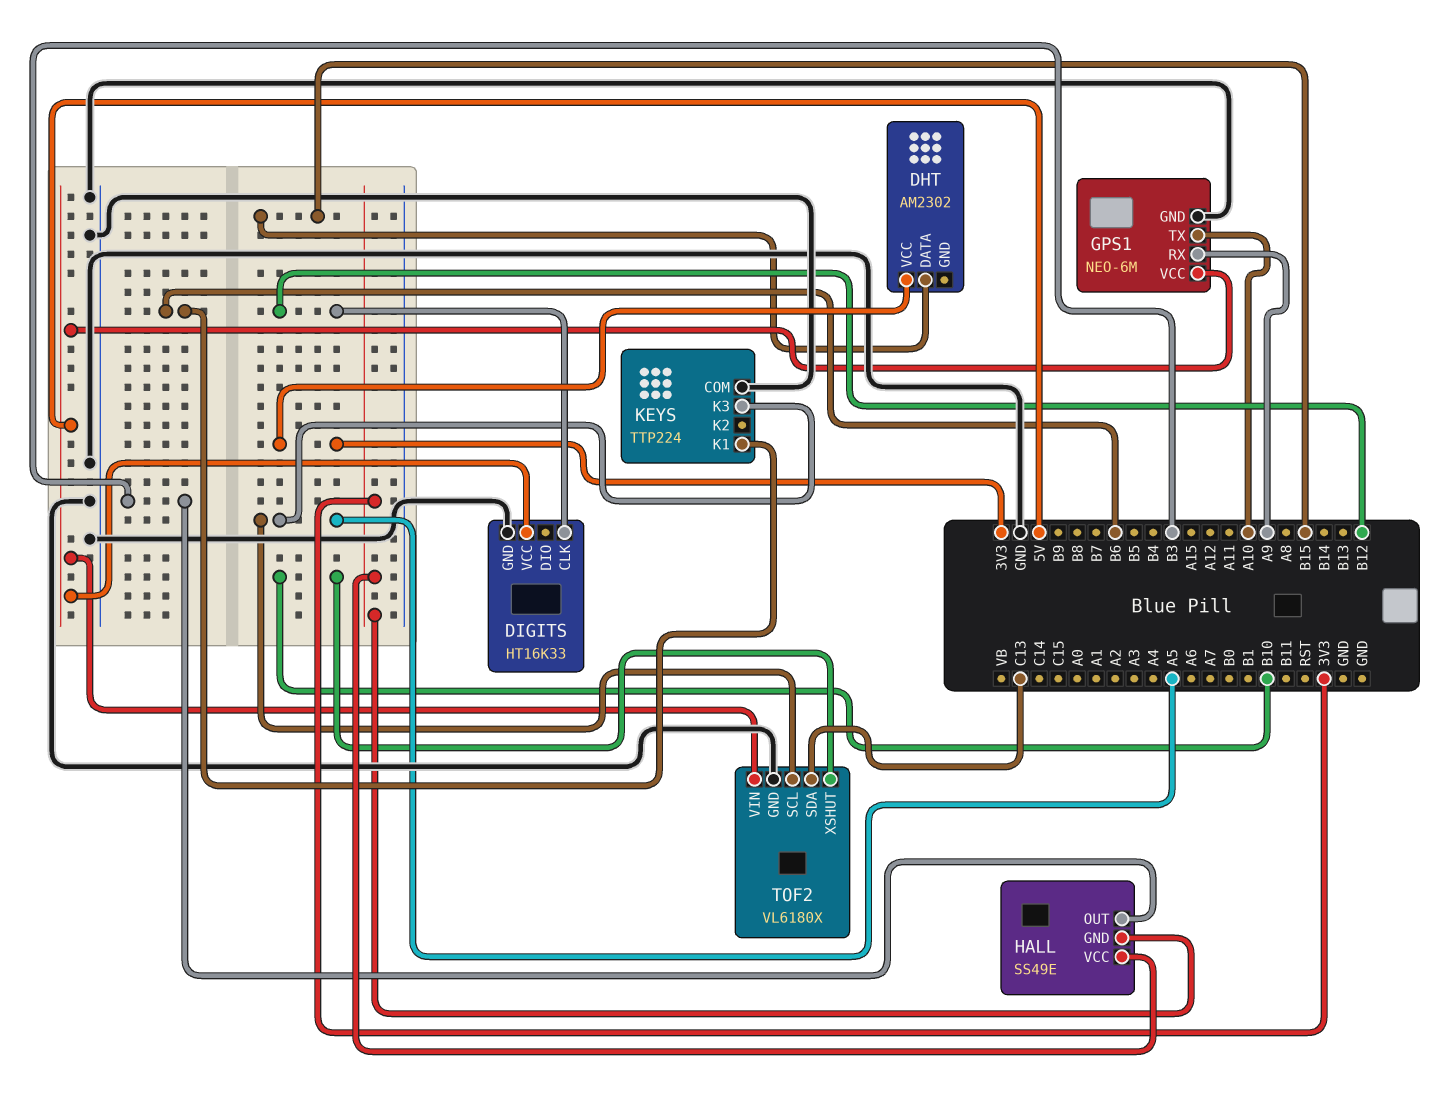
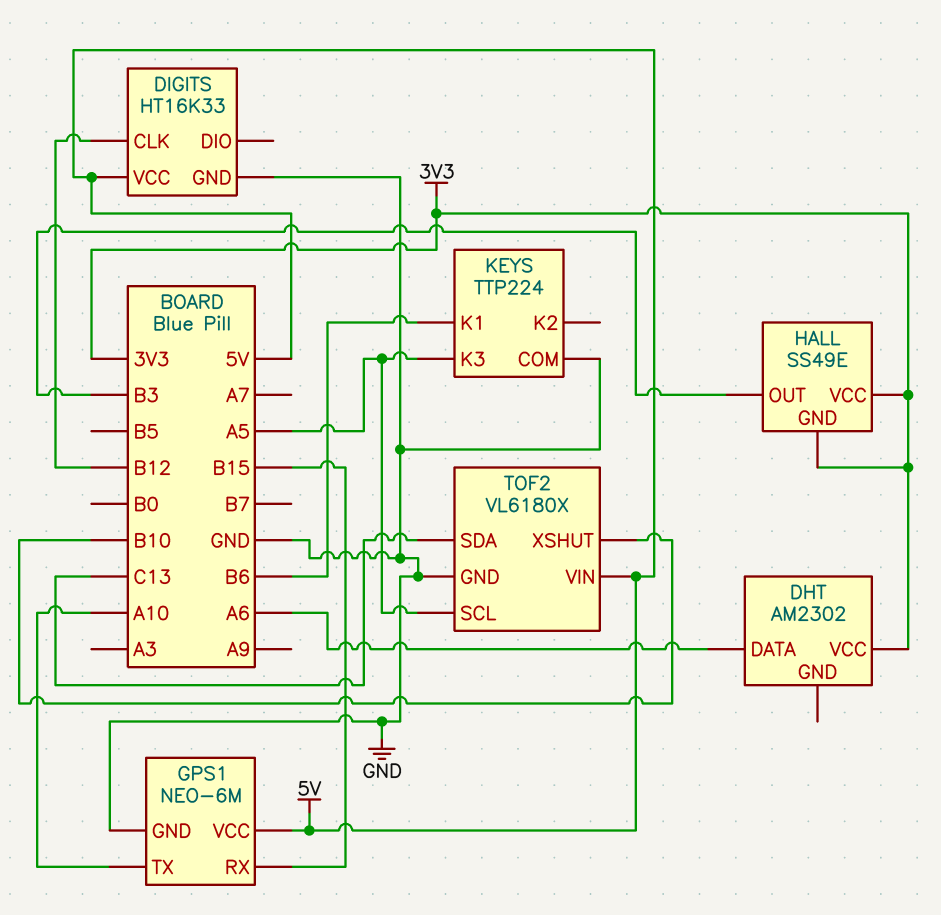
DHT pin DATA: B15 -> A6
GPS1 pin RX: A9 -> B15

